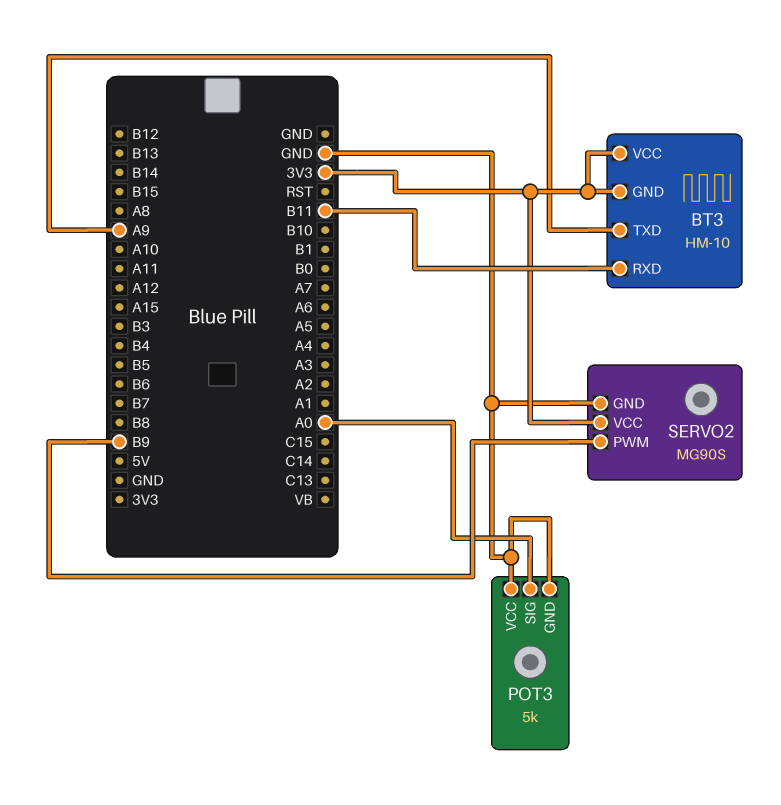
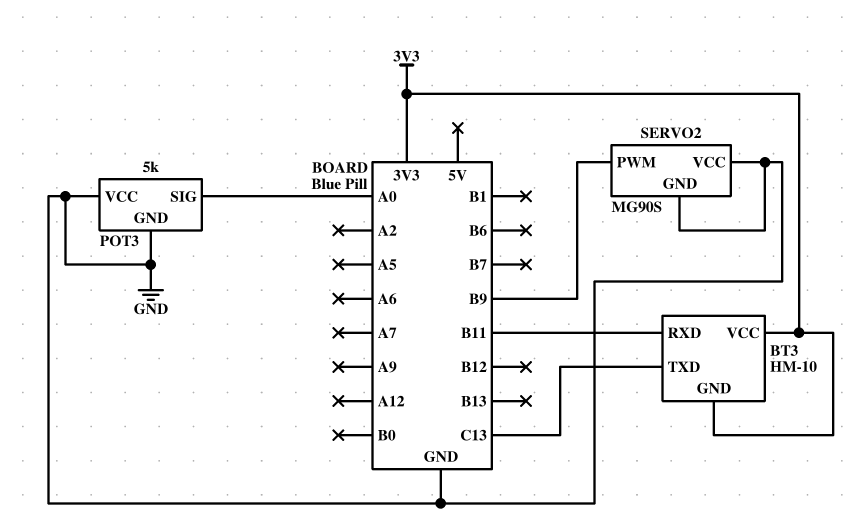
BT3 pin TXD: A9 -> C13
SERVO2 pin VCC: 3V3 -> GND

